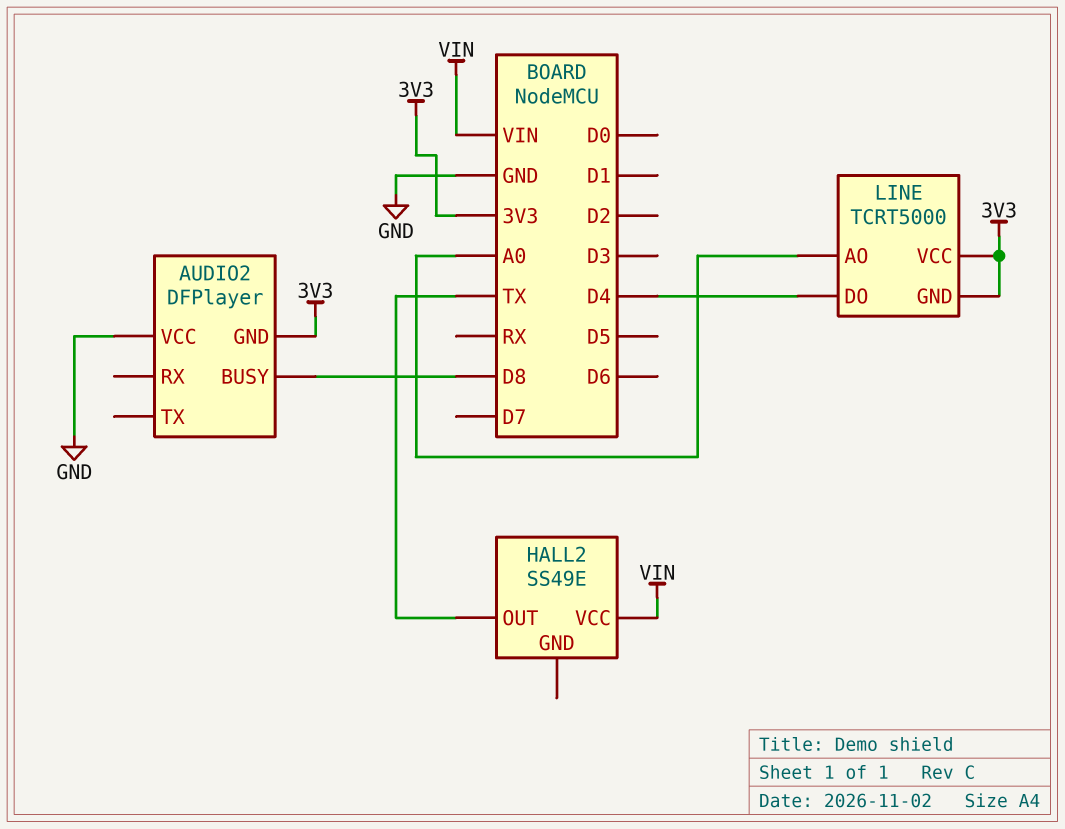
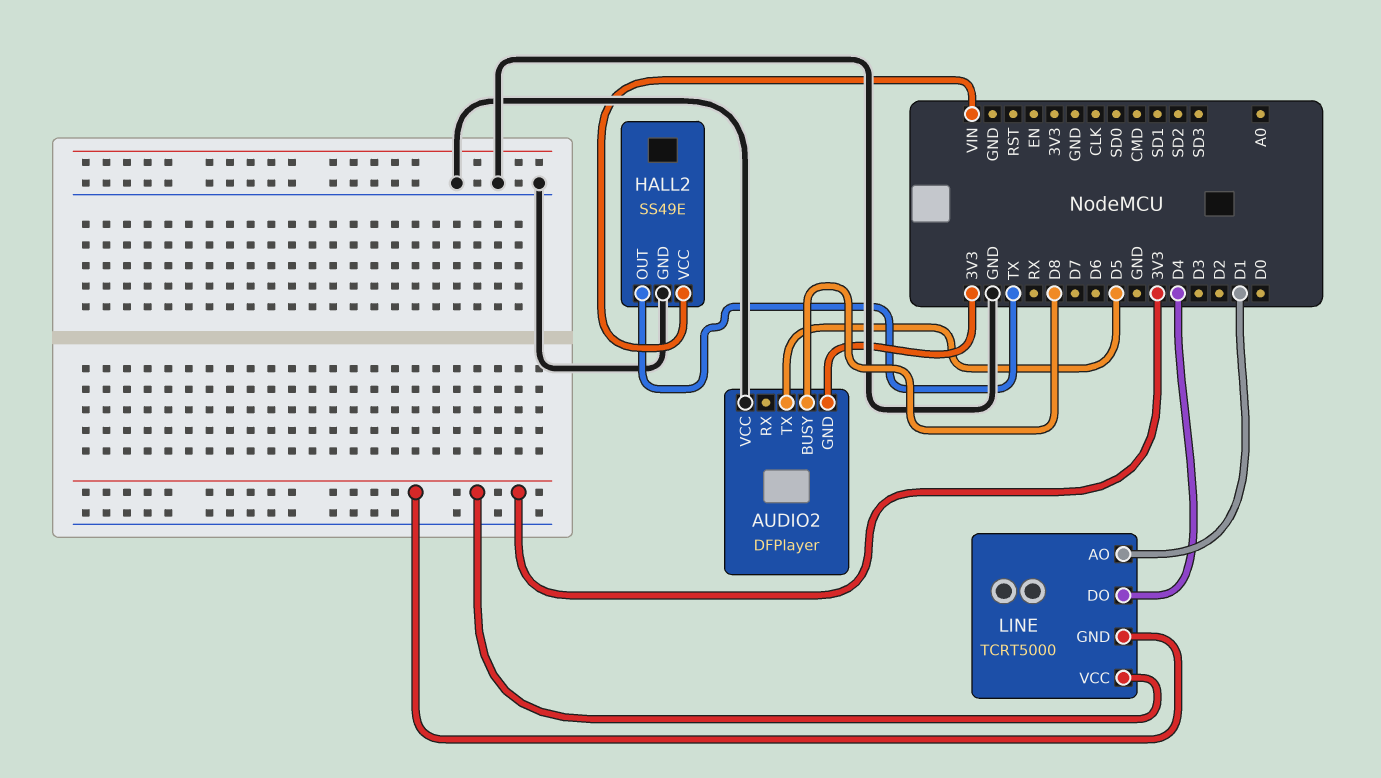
AUDIO2 pin TX: none -> D5
HALL2 pin GND: none -> GND
LINE pin AO: A0 -> D1

